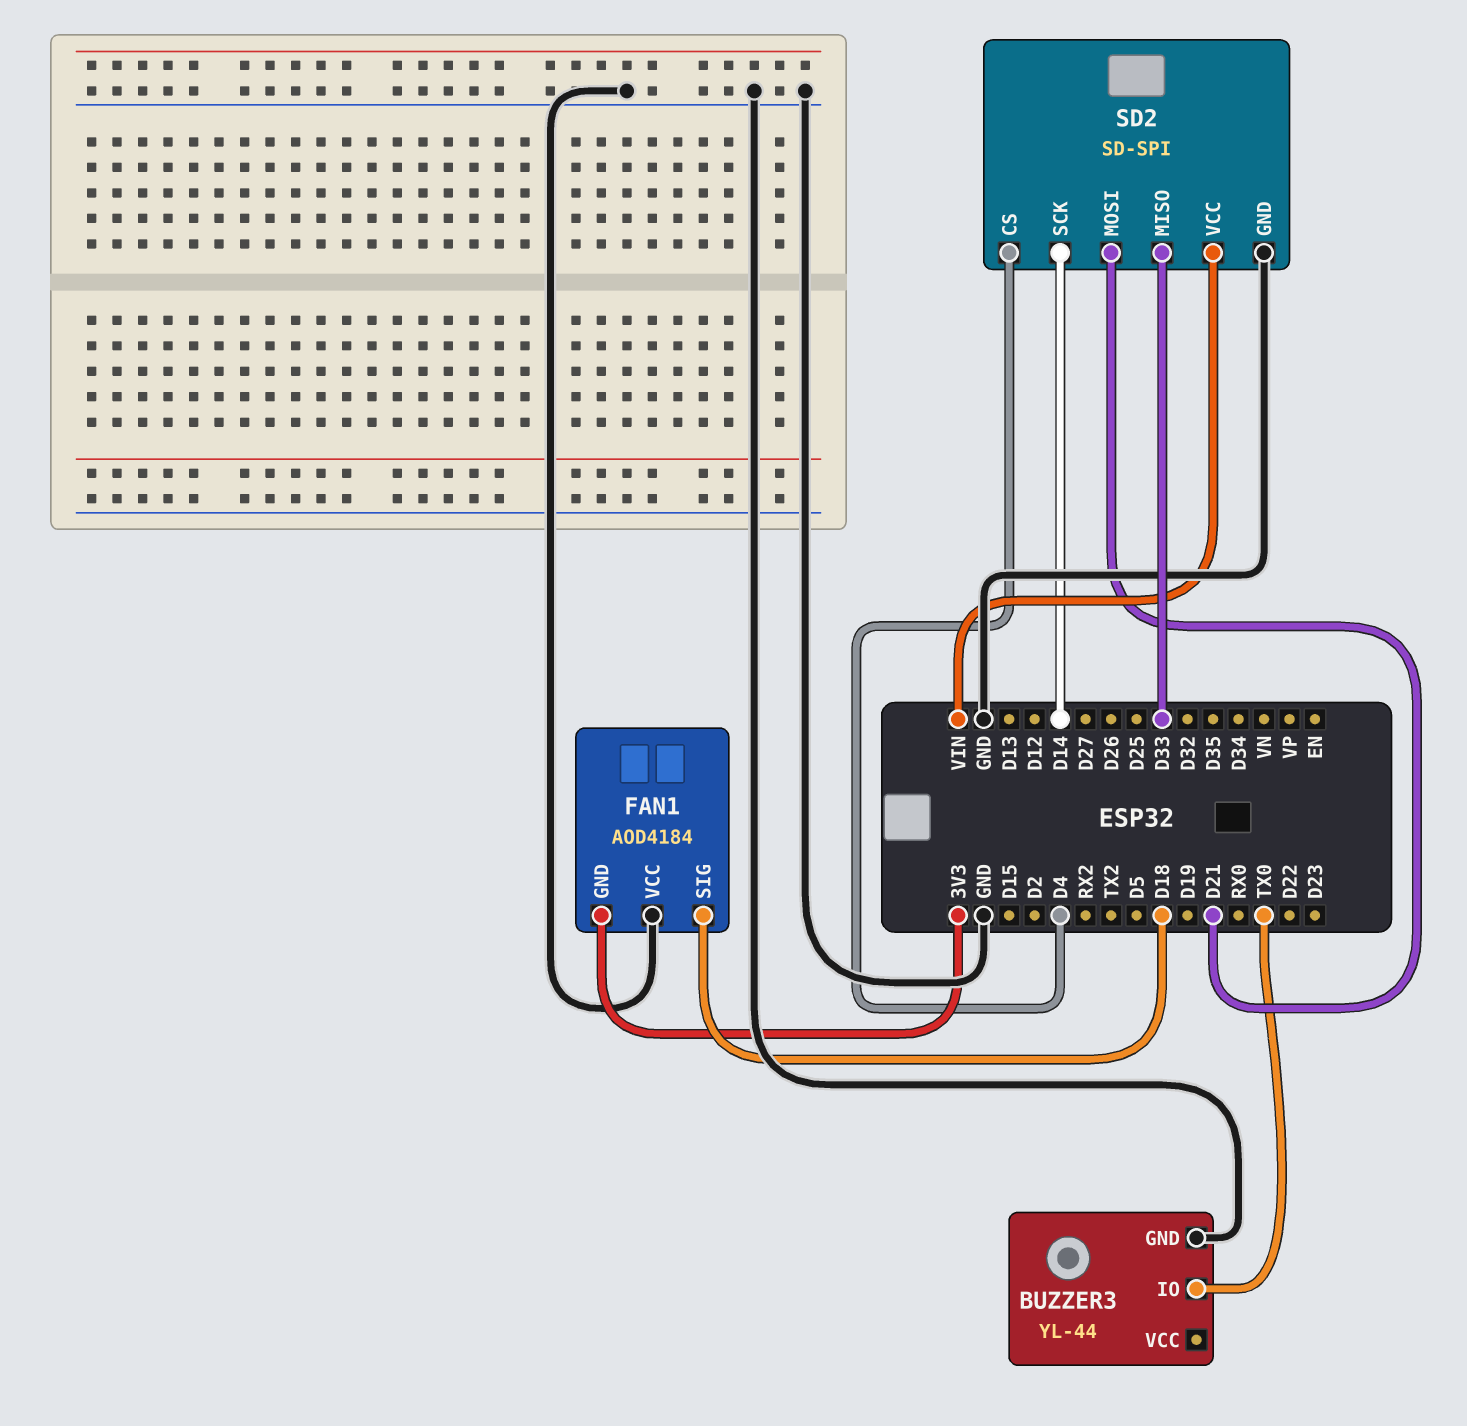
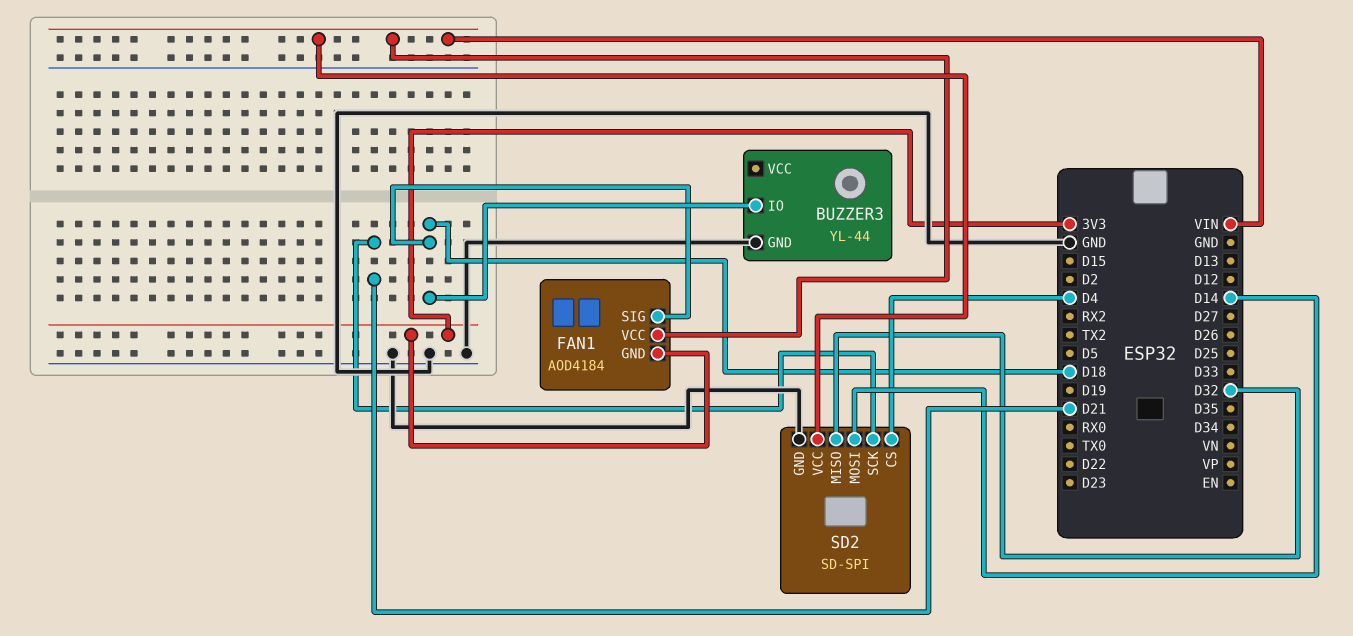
BUZZER3 pin IO: TX0 -> D18
FAN1 pin VCC: GND -> VIN
SD2 pin MISO: D33 -> D32
SD2 pin MOSI: D21 -> D14
SD2 pin SCK: D14 -> D21

